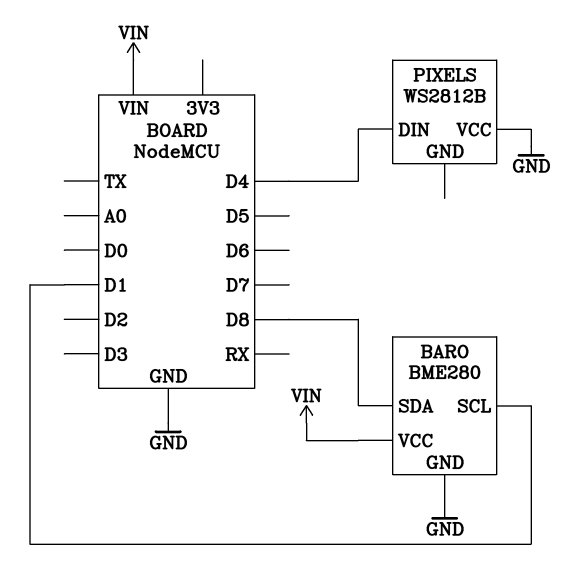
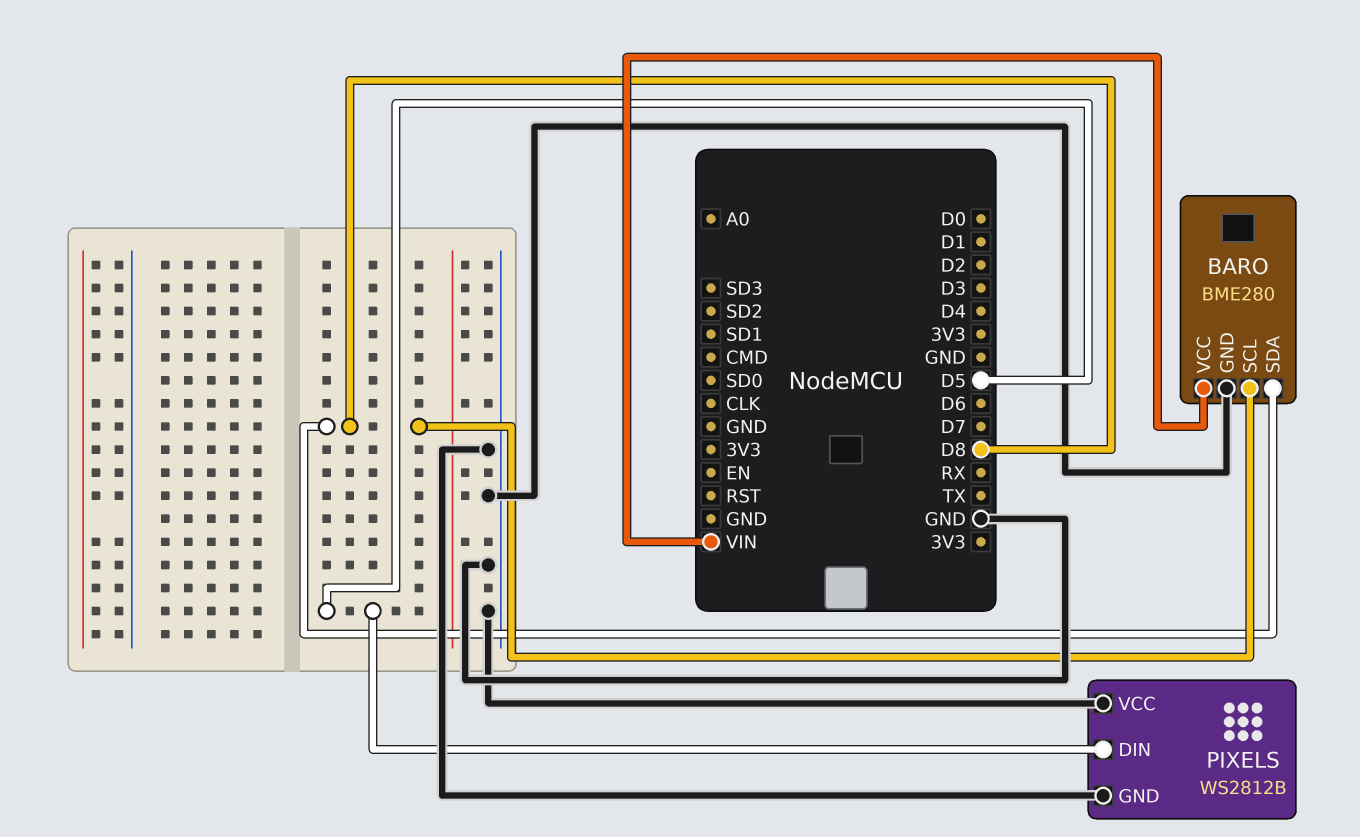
BARO pin SCL: D1 -> D8
PIXELS pin DIN: D4 -> D5
PIXELS pin GND: none -> GND

